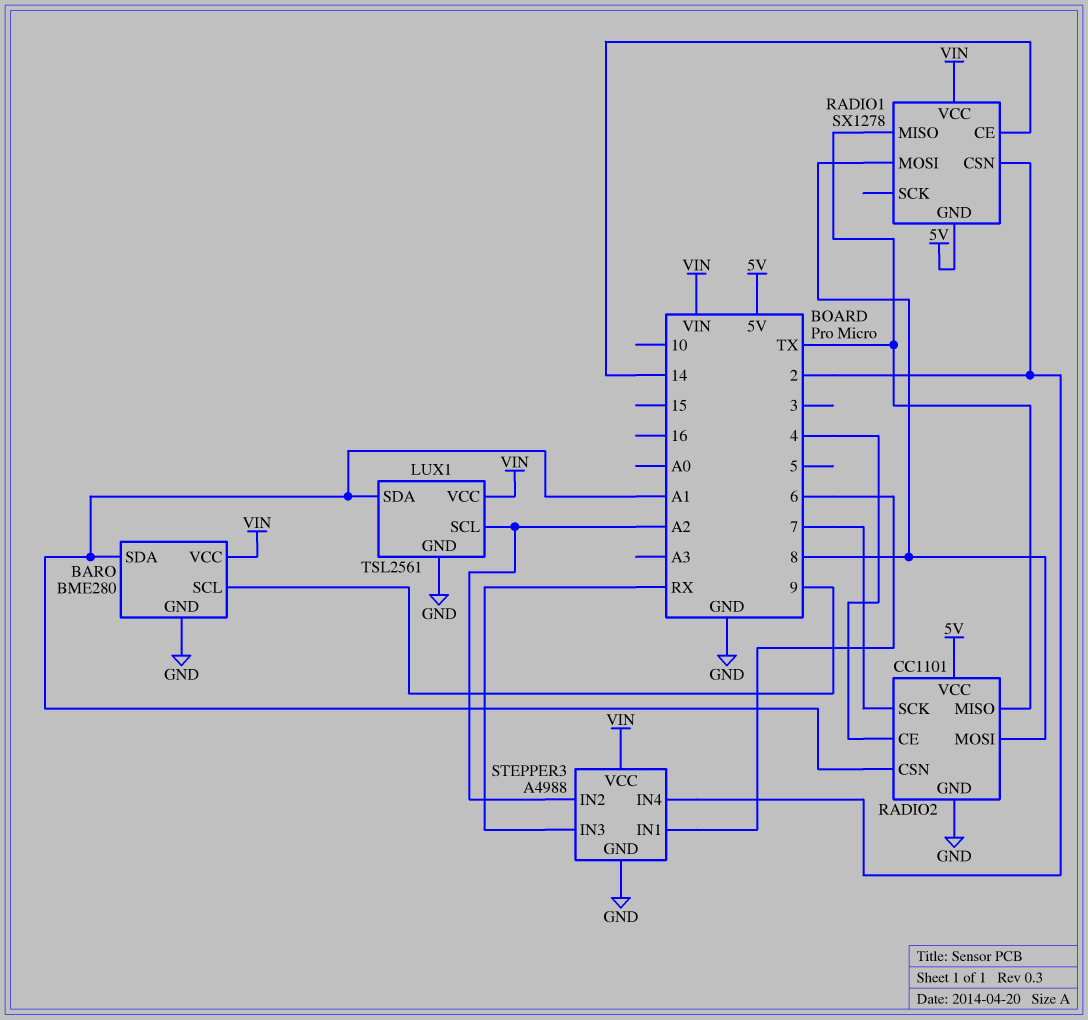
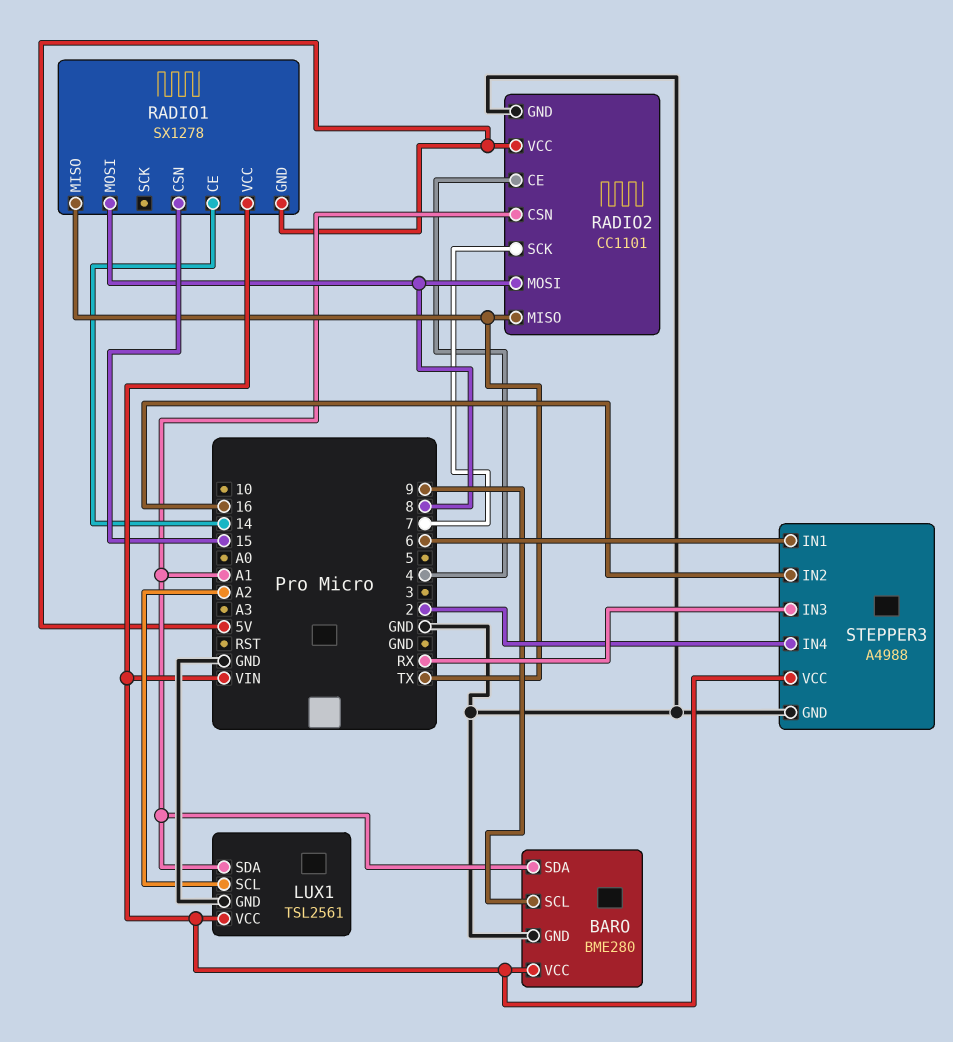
RADIO1 pin CSN: 2 -> 15
STEPPER3 pin IN2: A2 -> 16

